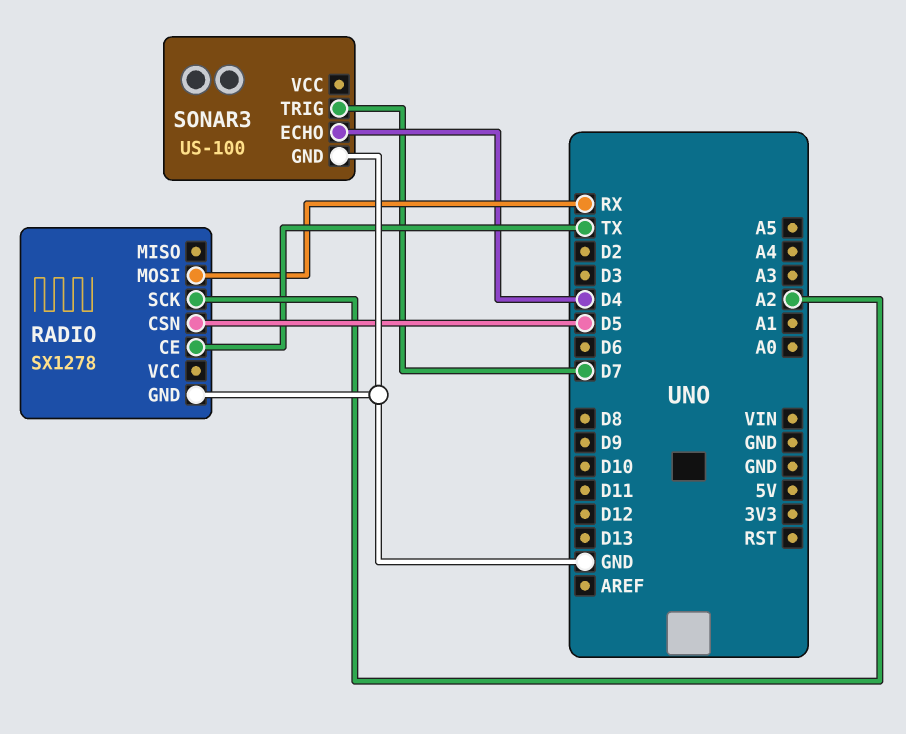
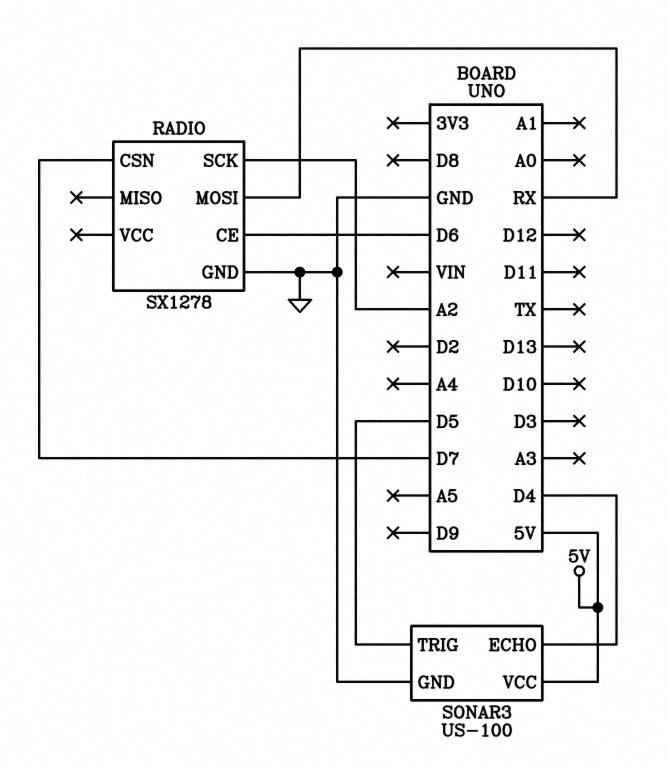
RADIO pin CE: TX -> D6
RADIO pin CSN: D5 -> D7
SONAR3 pin TRIG: D7 -> D5
SONAR3 pin VCC: none -> 5V

